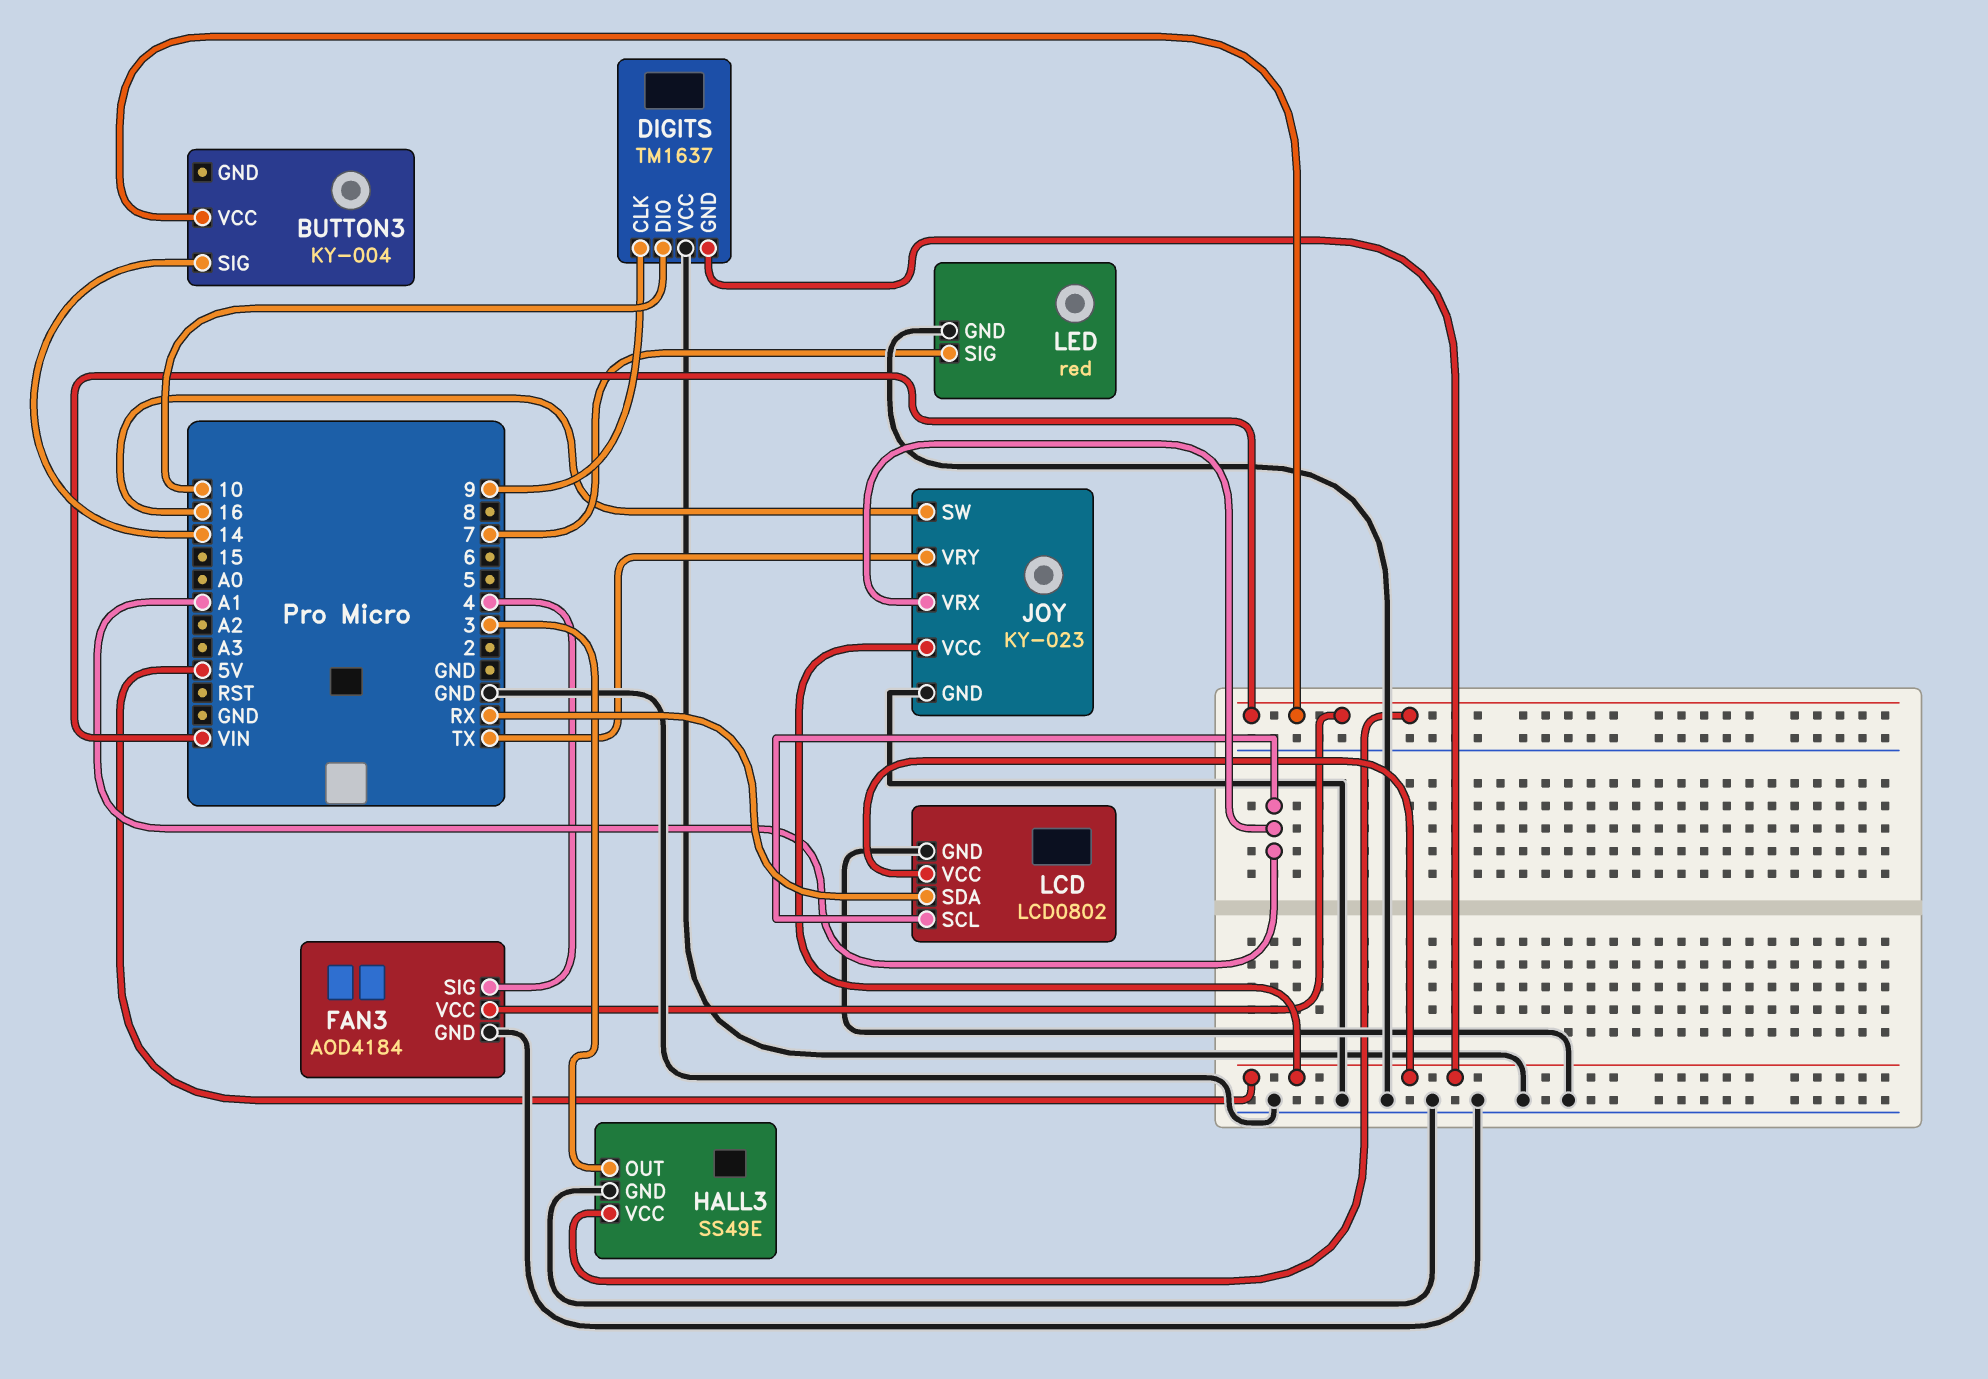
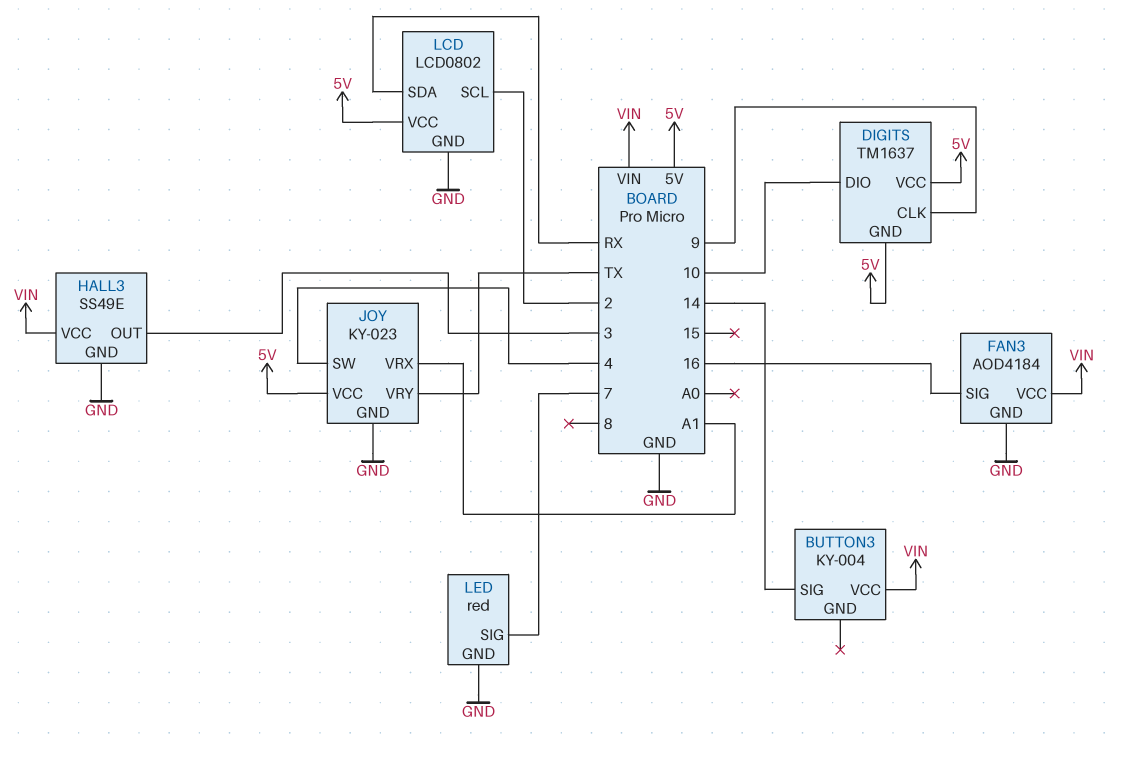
DIGITS pin VCC: GND -> 5V
FAN3 pin SIG: 4 -> 16
JOY pin SW: 16 -> 4
LCD pin SCL: A1 -> 2

